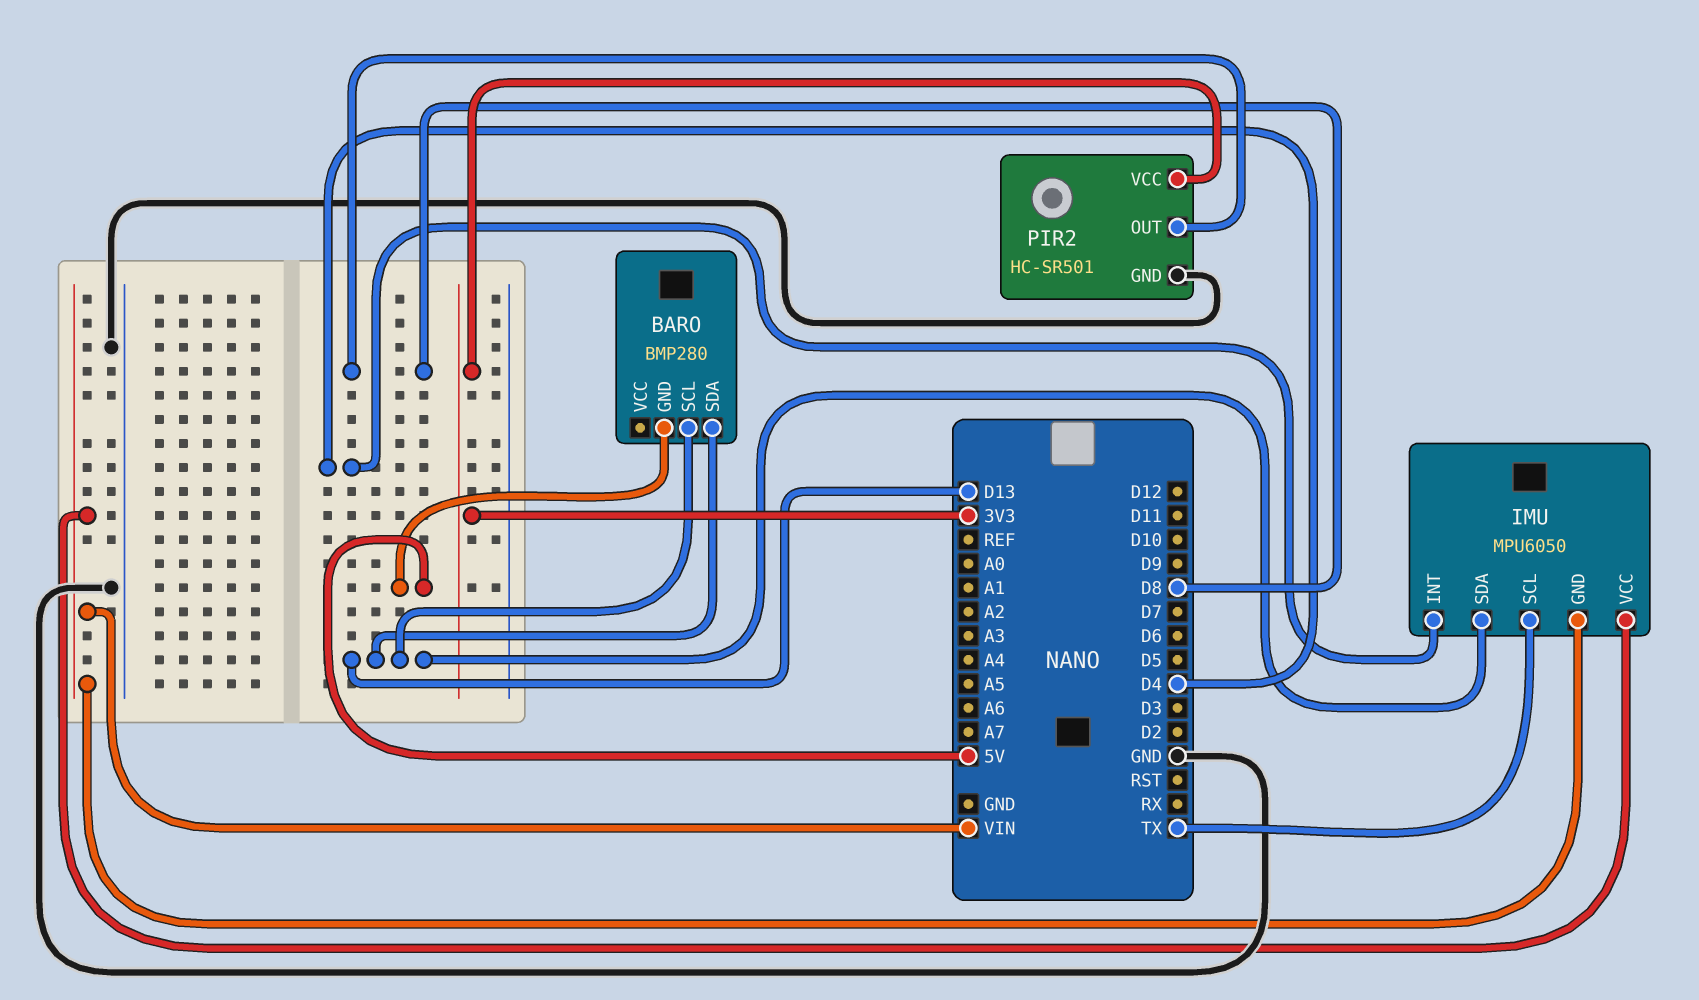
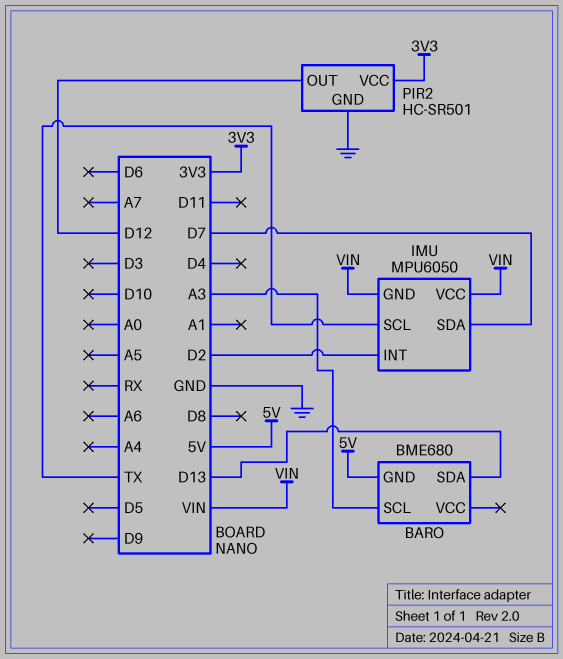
BARO: BMP280 -> BME680
BARO pin SCL: D13 -> A3
IMU pin INT: D4 -> D2
IMU pin SDA: D13 -> D7
PIR2 pin OUT: D8 -> D12

